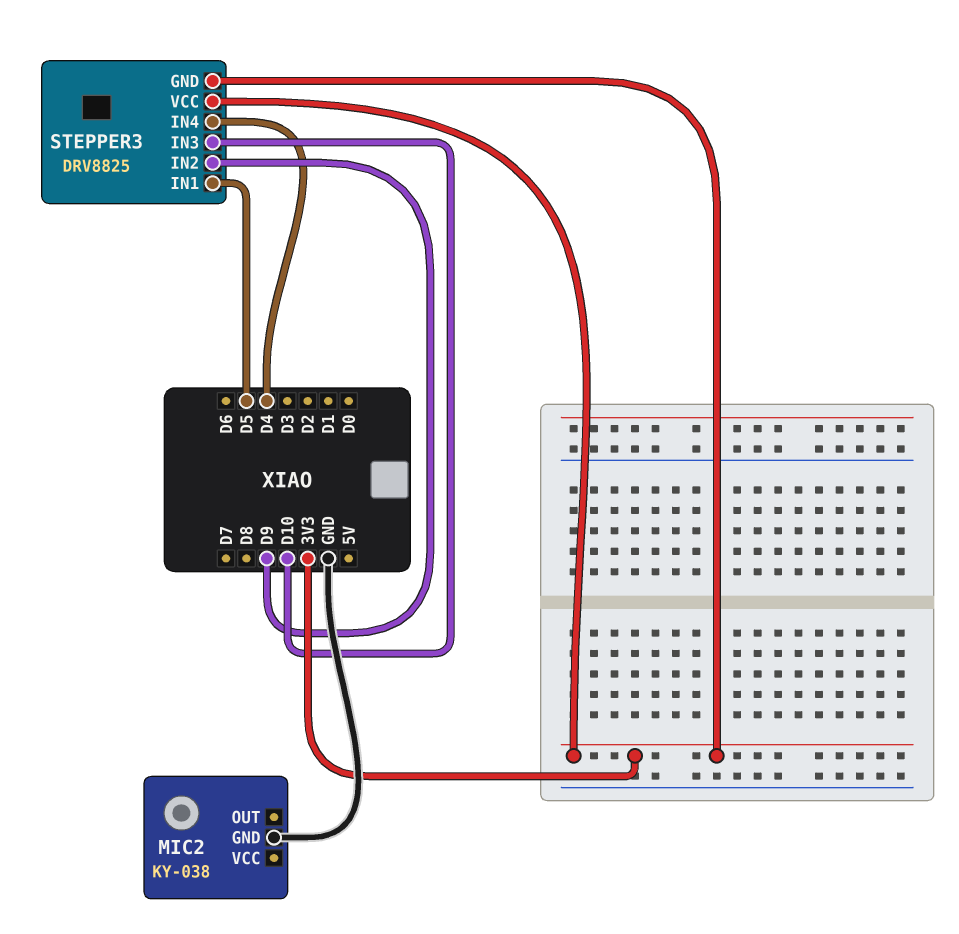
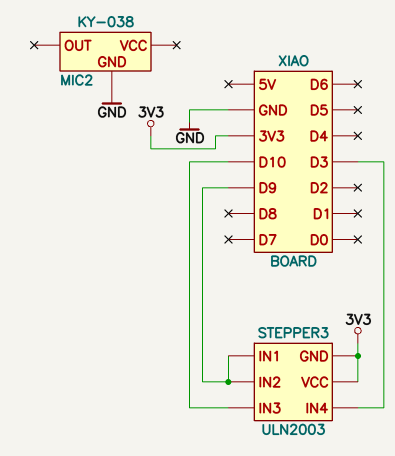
STEPPER3: DRV8825 -> ULN2003
STEPPER3 pin IN1: D5 -> D9
STEPPER3 pin IN4: D4 -> D3

